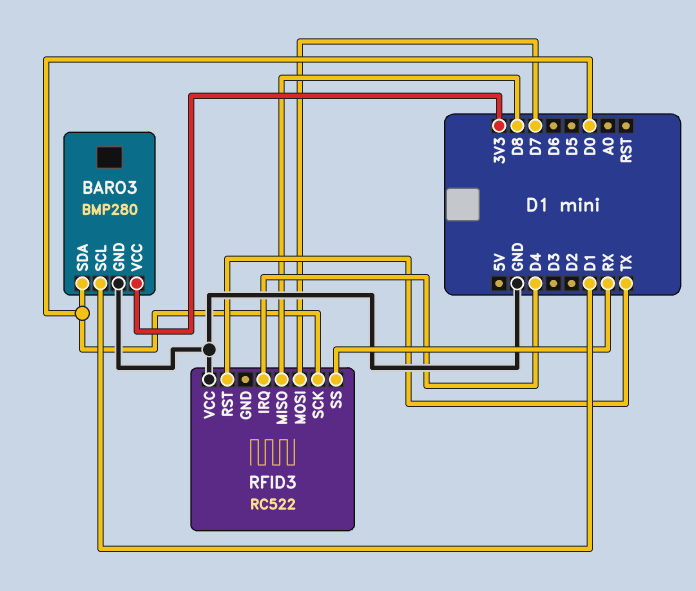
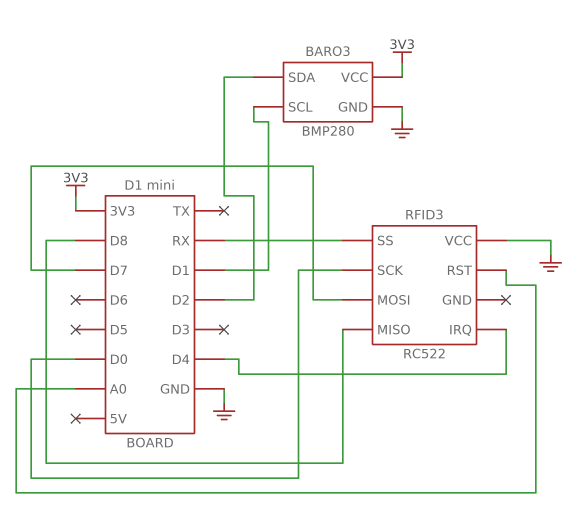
BARO3 pin SDA: D0 -> D2
RFID3 pin RST: TX -> A0

